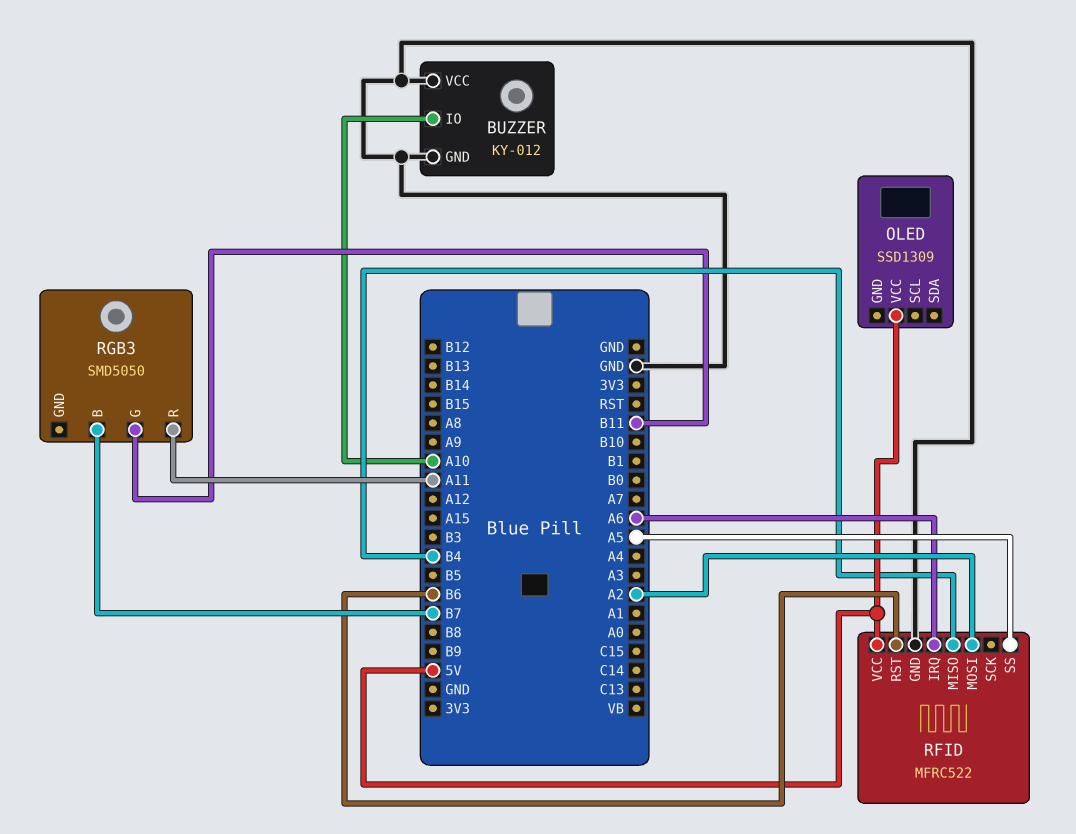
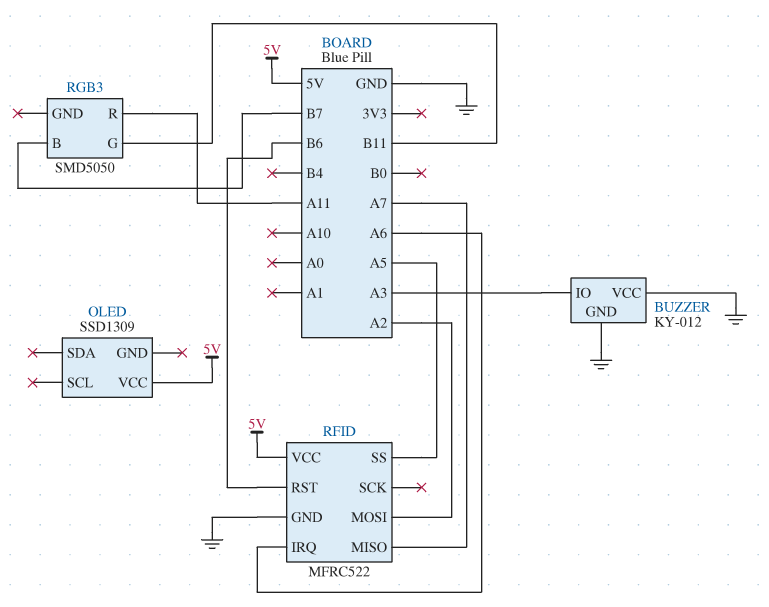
BUZZER pin IO: A10 -> A3
RFID pin MISO: B4 -> A7

